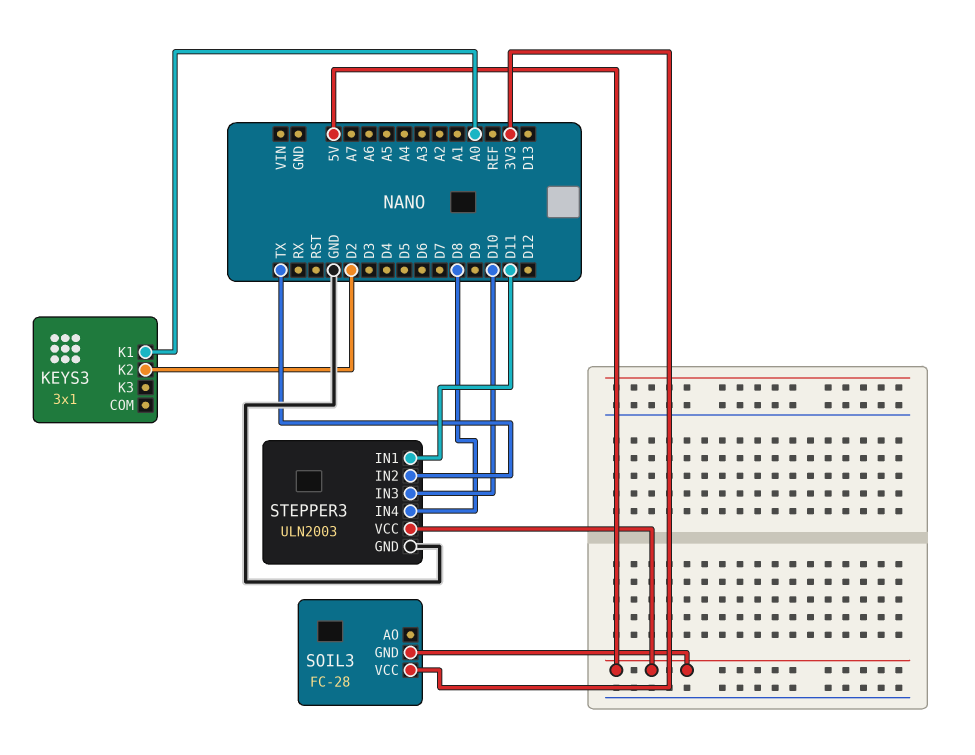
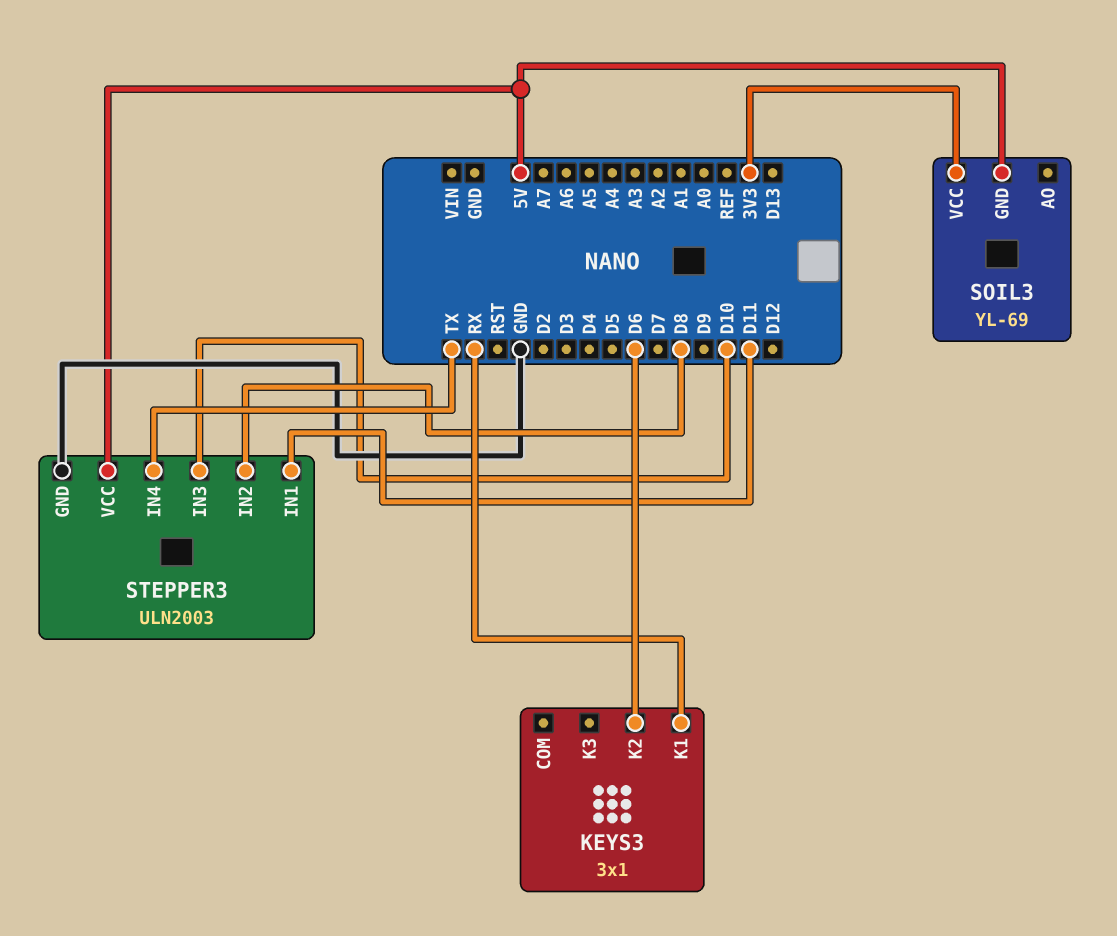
KEYS3 pin K1: A0 -> RX
KEYS3 pin K2: D2 -> D6
SOIL3: FC-28 -> YL-69
STEPPER3 pin IN2: TX -> D8
STEPPER3 pin IN4: D8 -> TX

